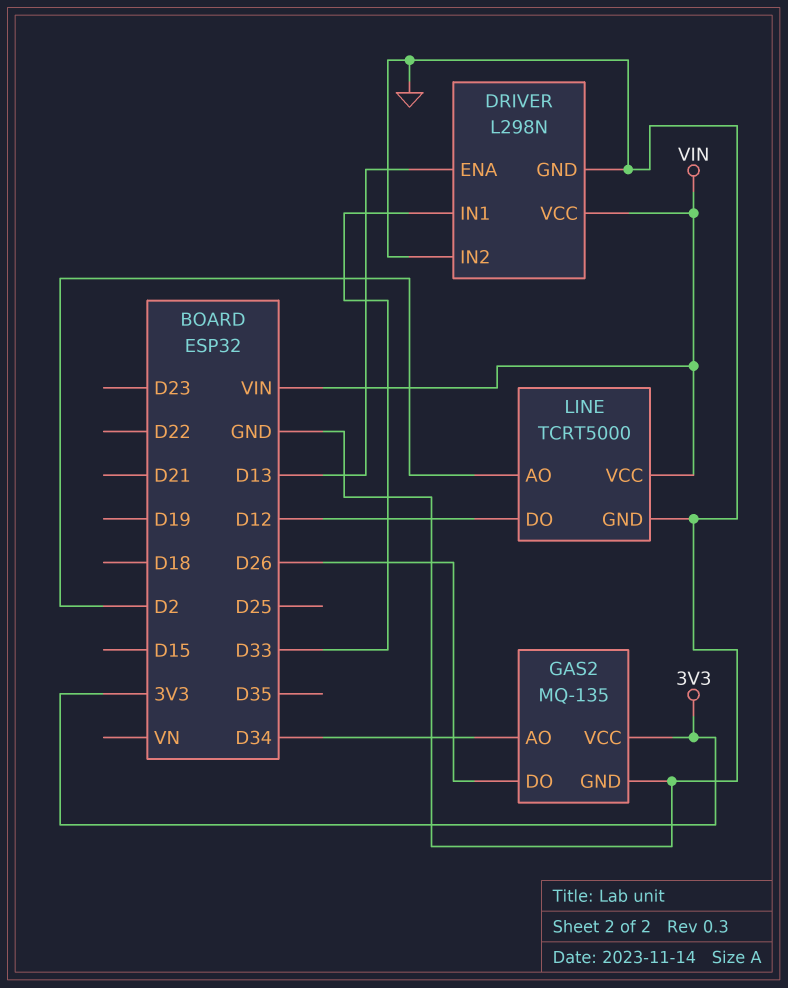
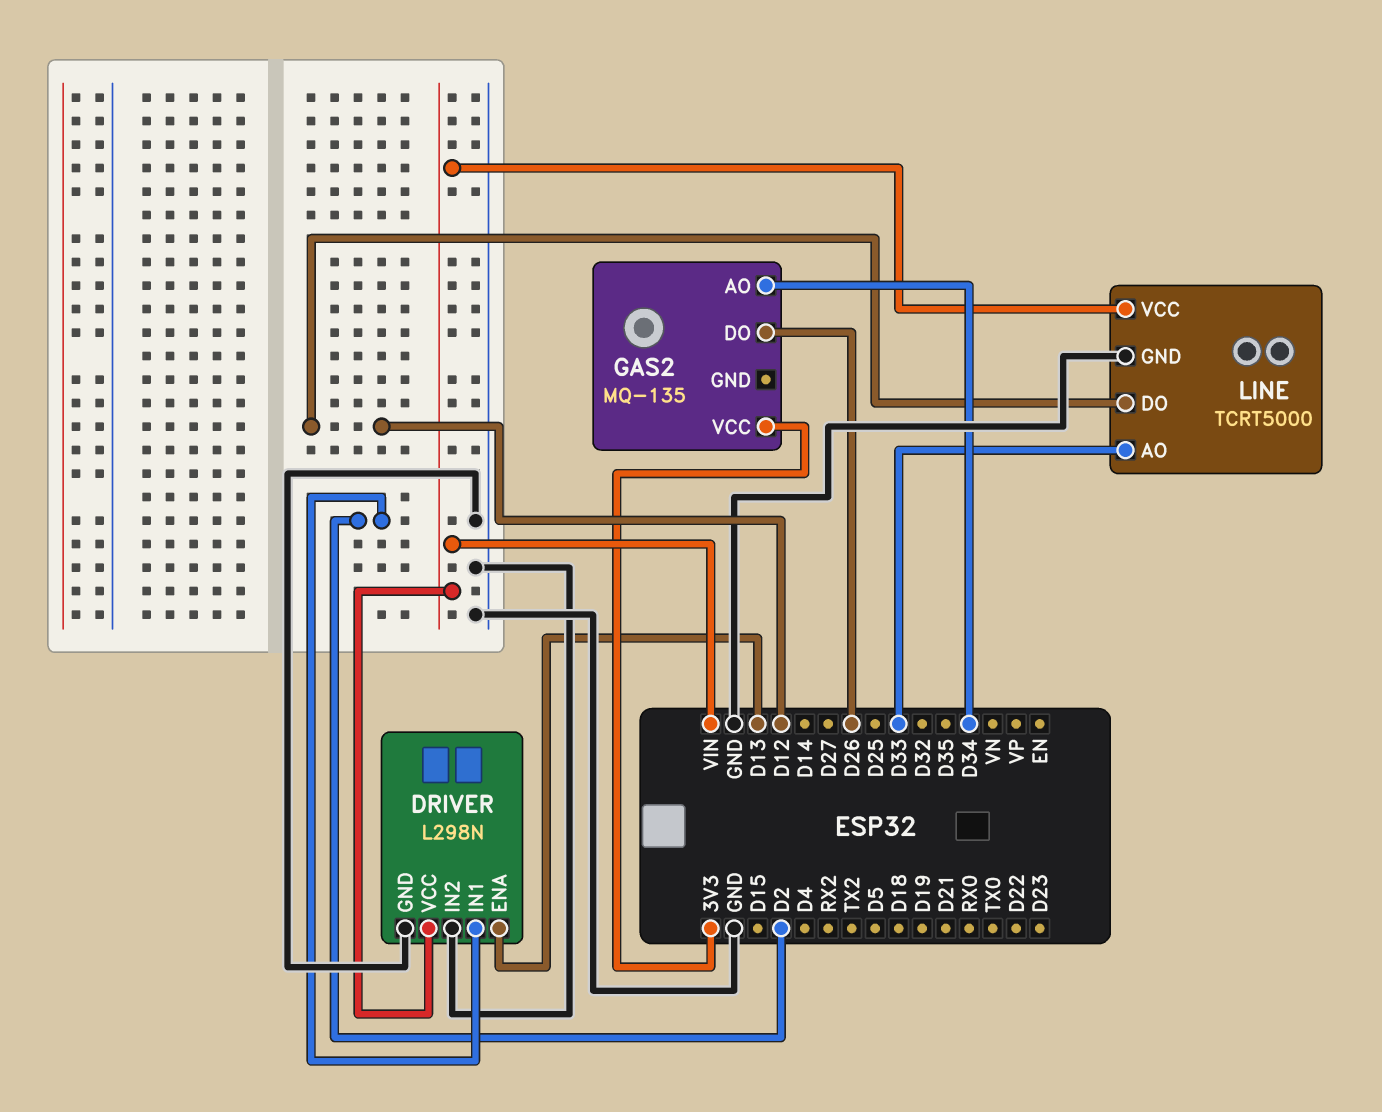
DRIVER pin IN1: D33 -> D2
GAS2 pin GND: GND -> none
LINE pin AO: D2 -> D33

